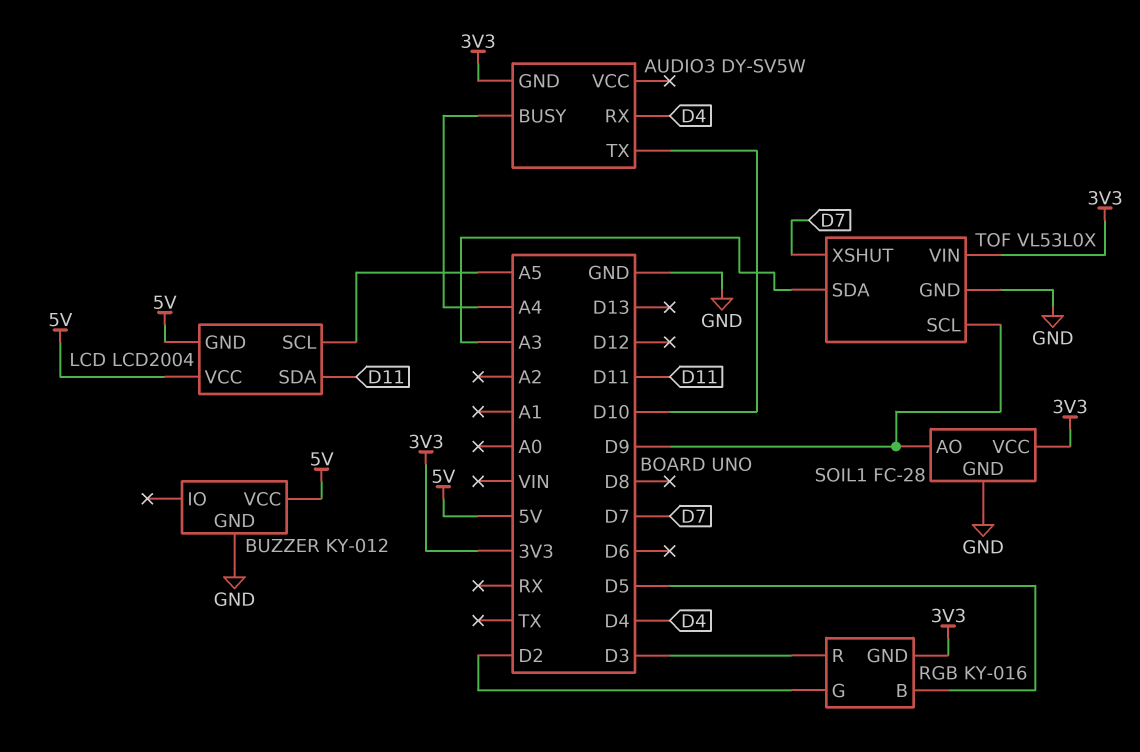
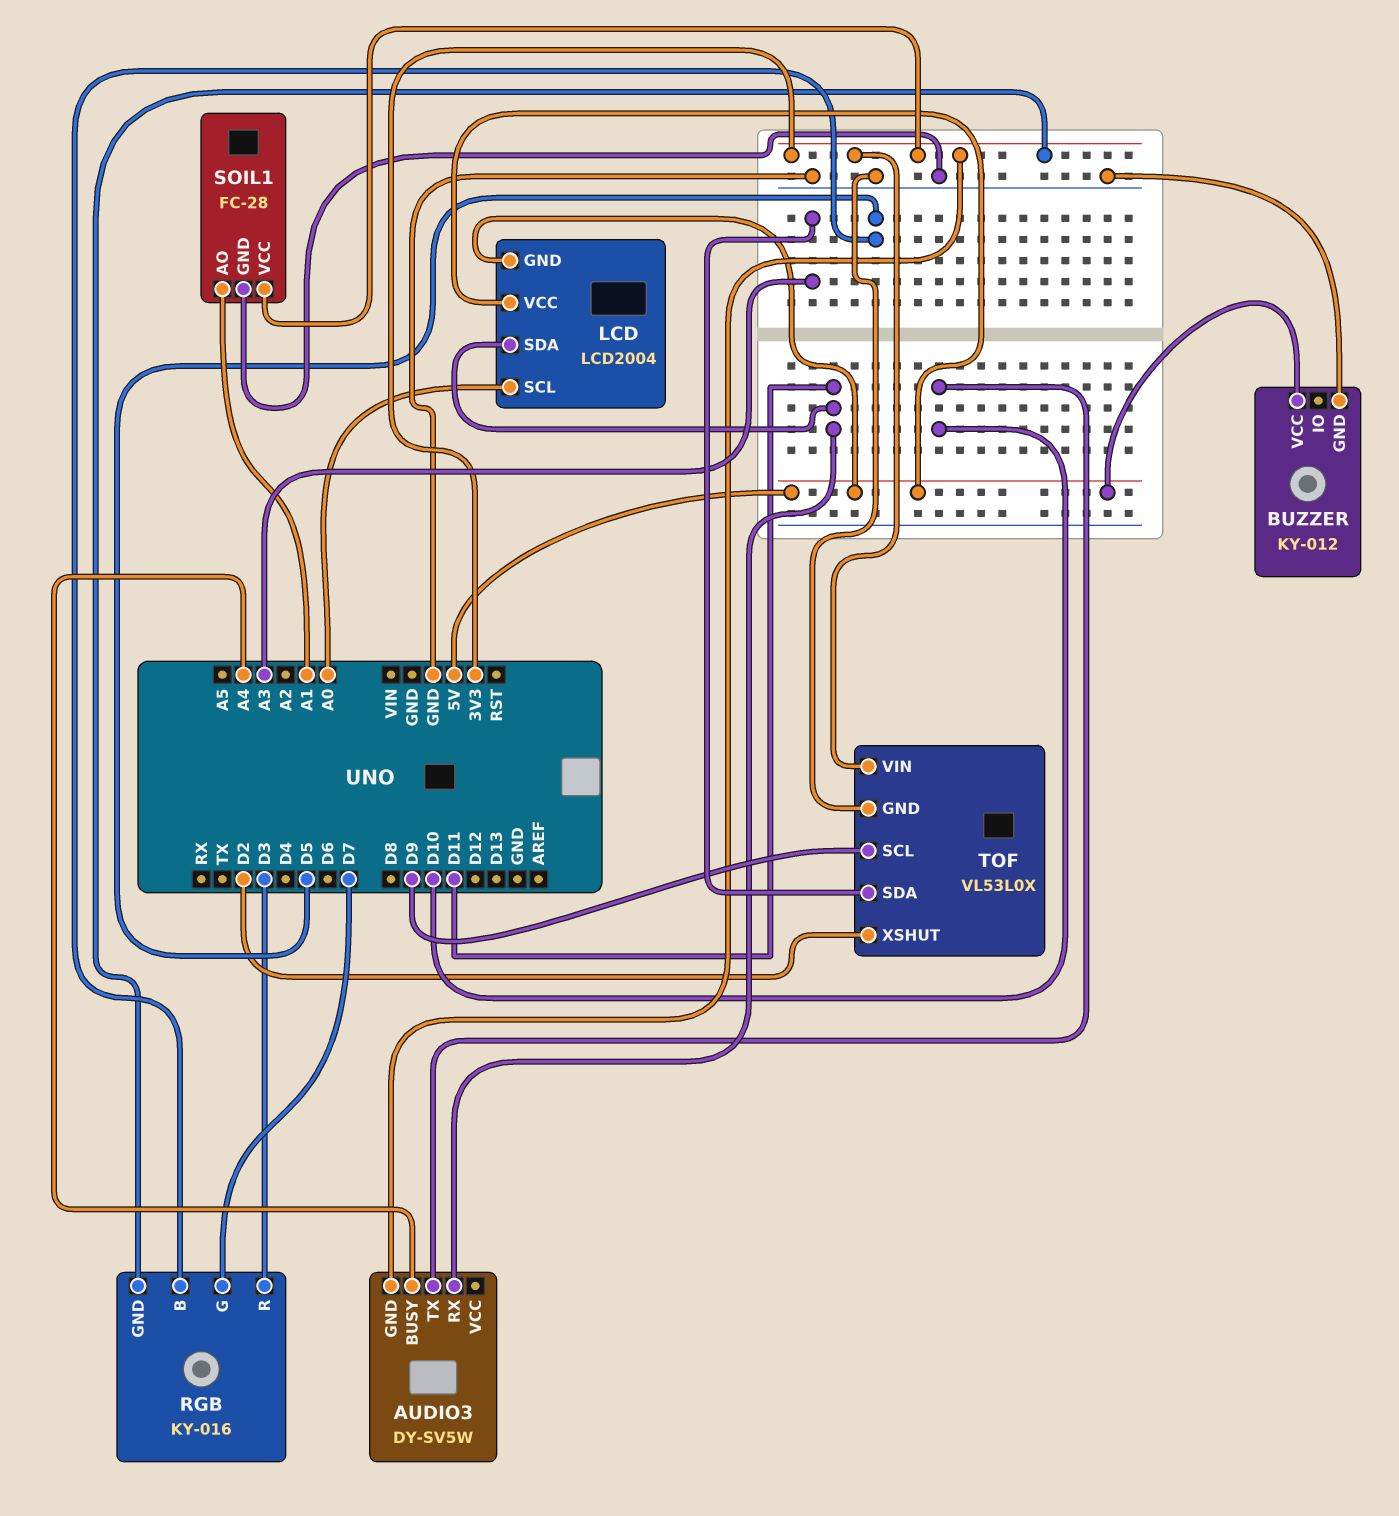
AUDIO3 pin RX: D4 -> D11
LCD pin SCL: A5 -> A0
RGB pin G: D2 -> D7
SOIL1 pin AO: D9 -> A1
TOF pin XSHUT: D7 -> D2

